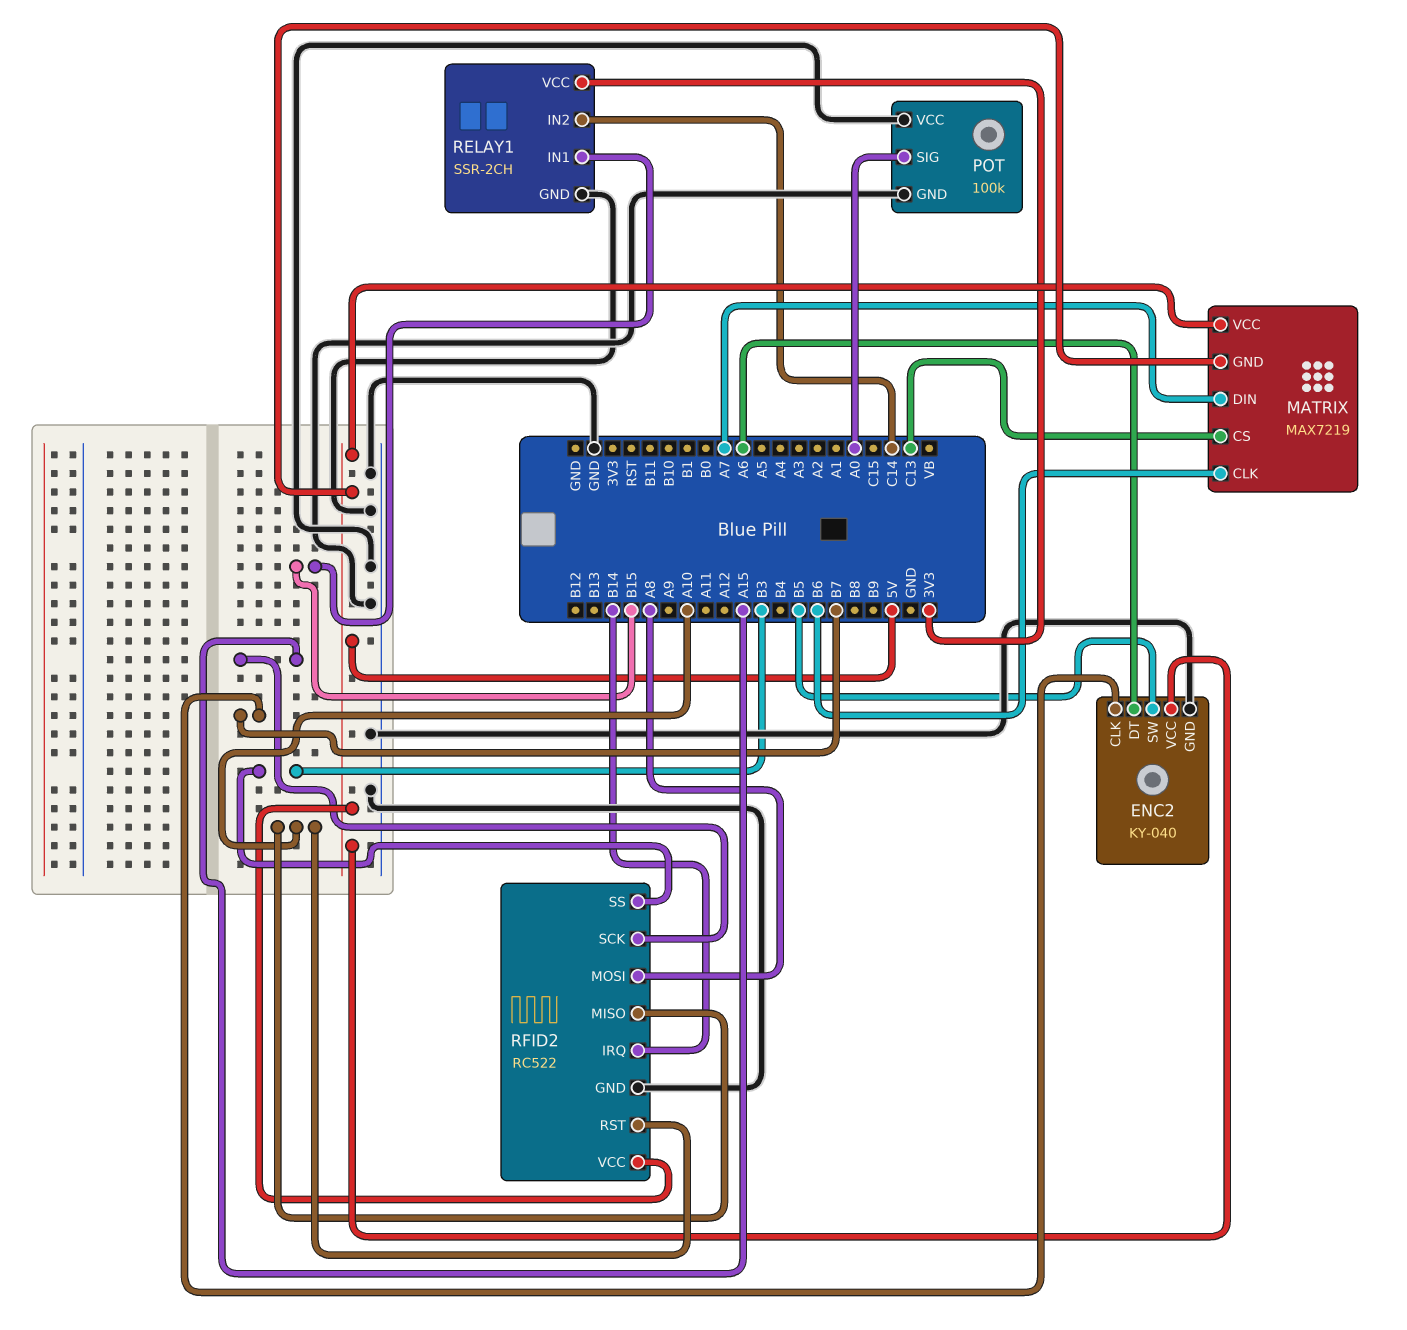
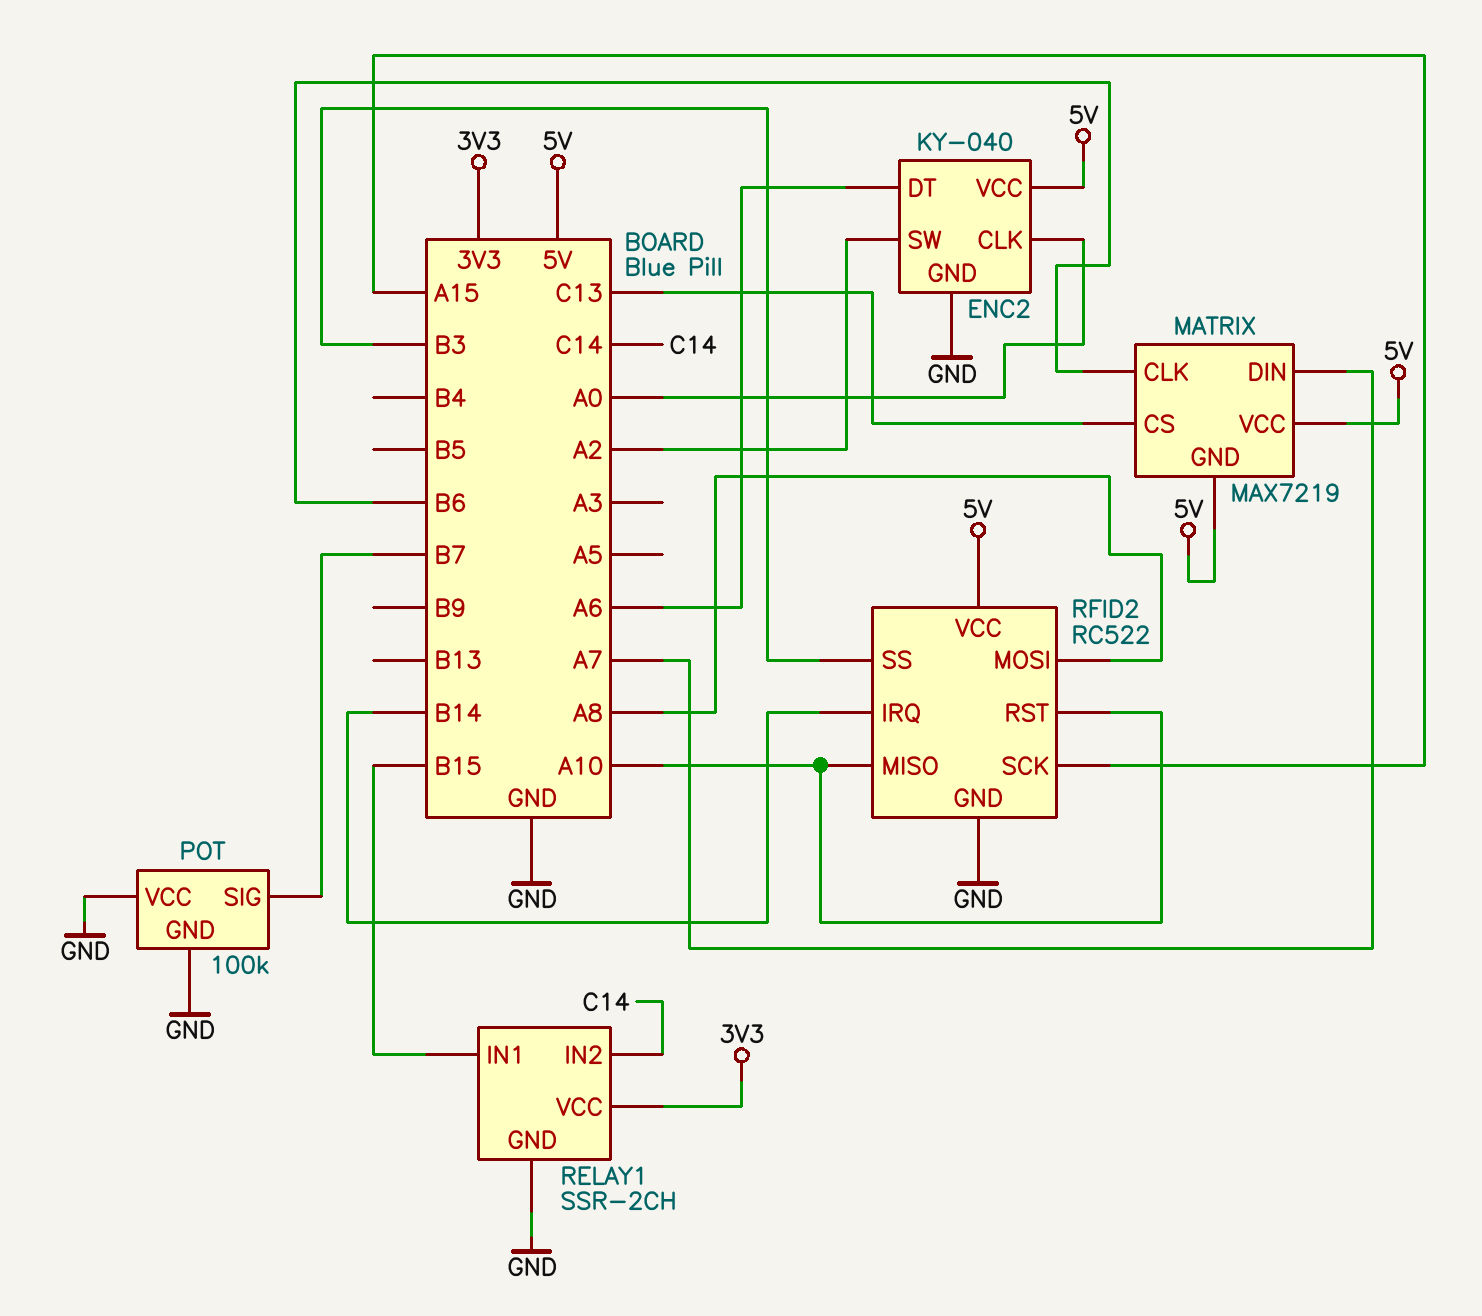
ENC2 pin CLK: B7 -> A0
ENC2 pin SW: B5 -> A2
POT pin SIG: A0 -> B7

